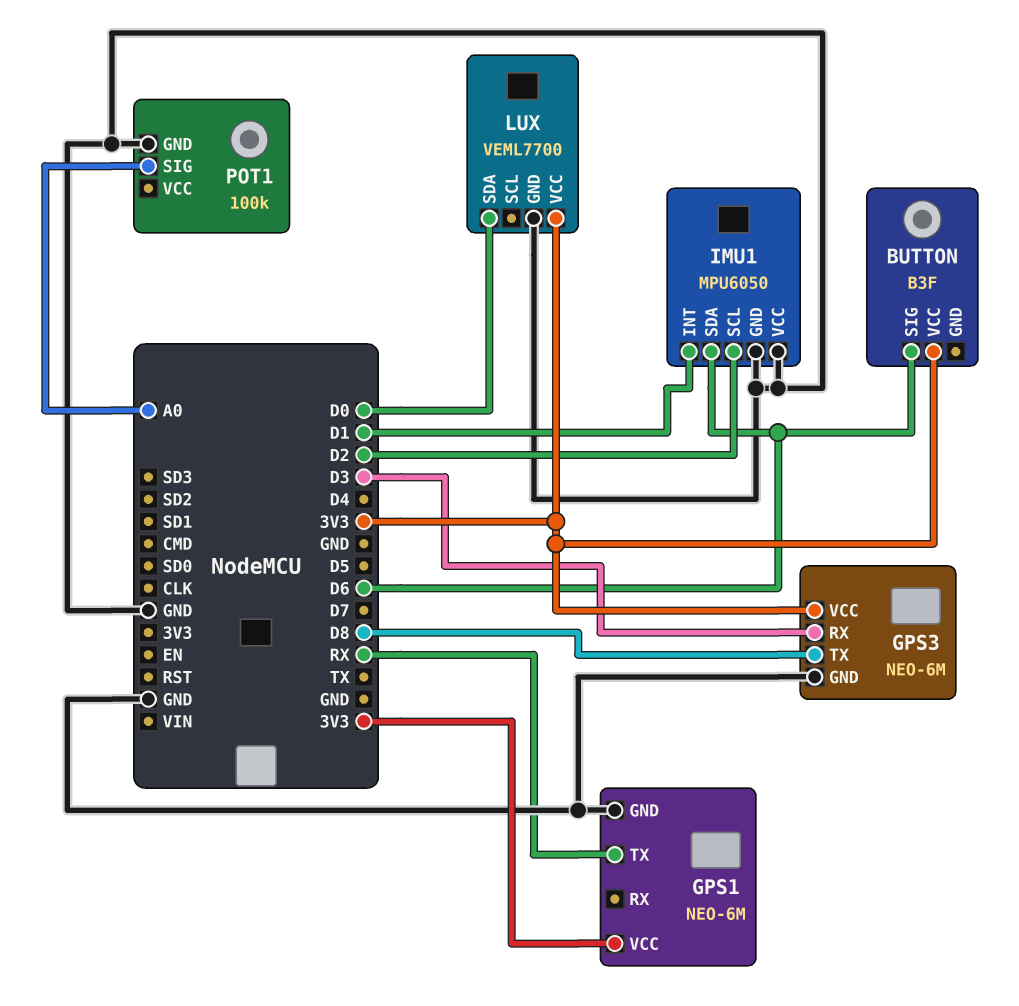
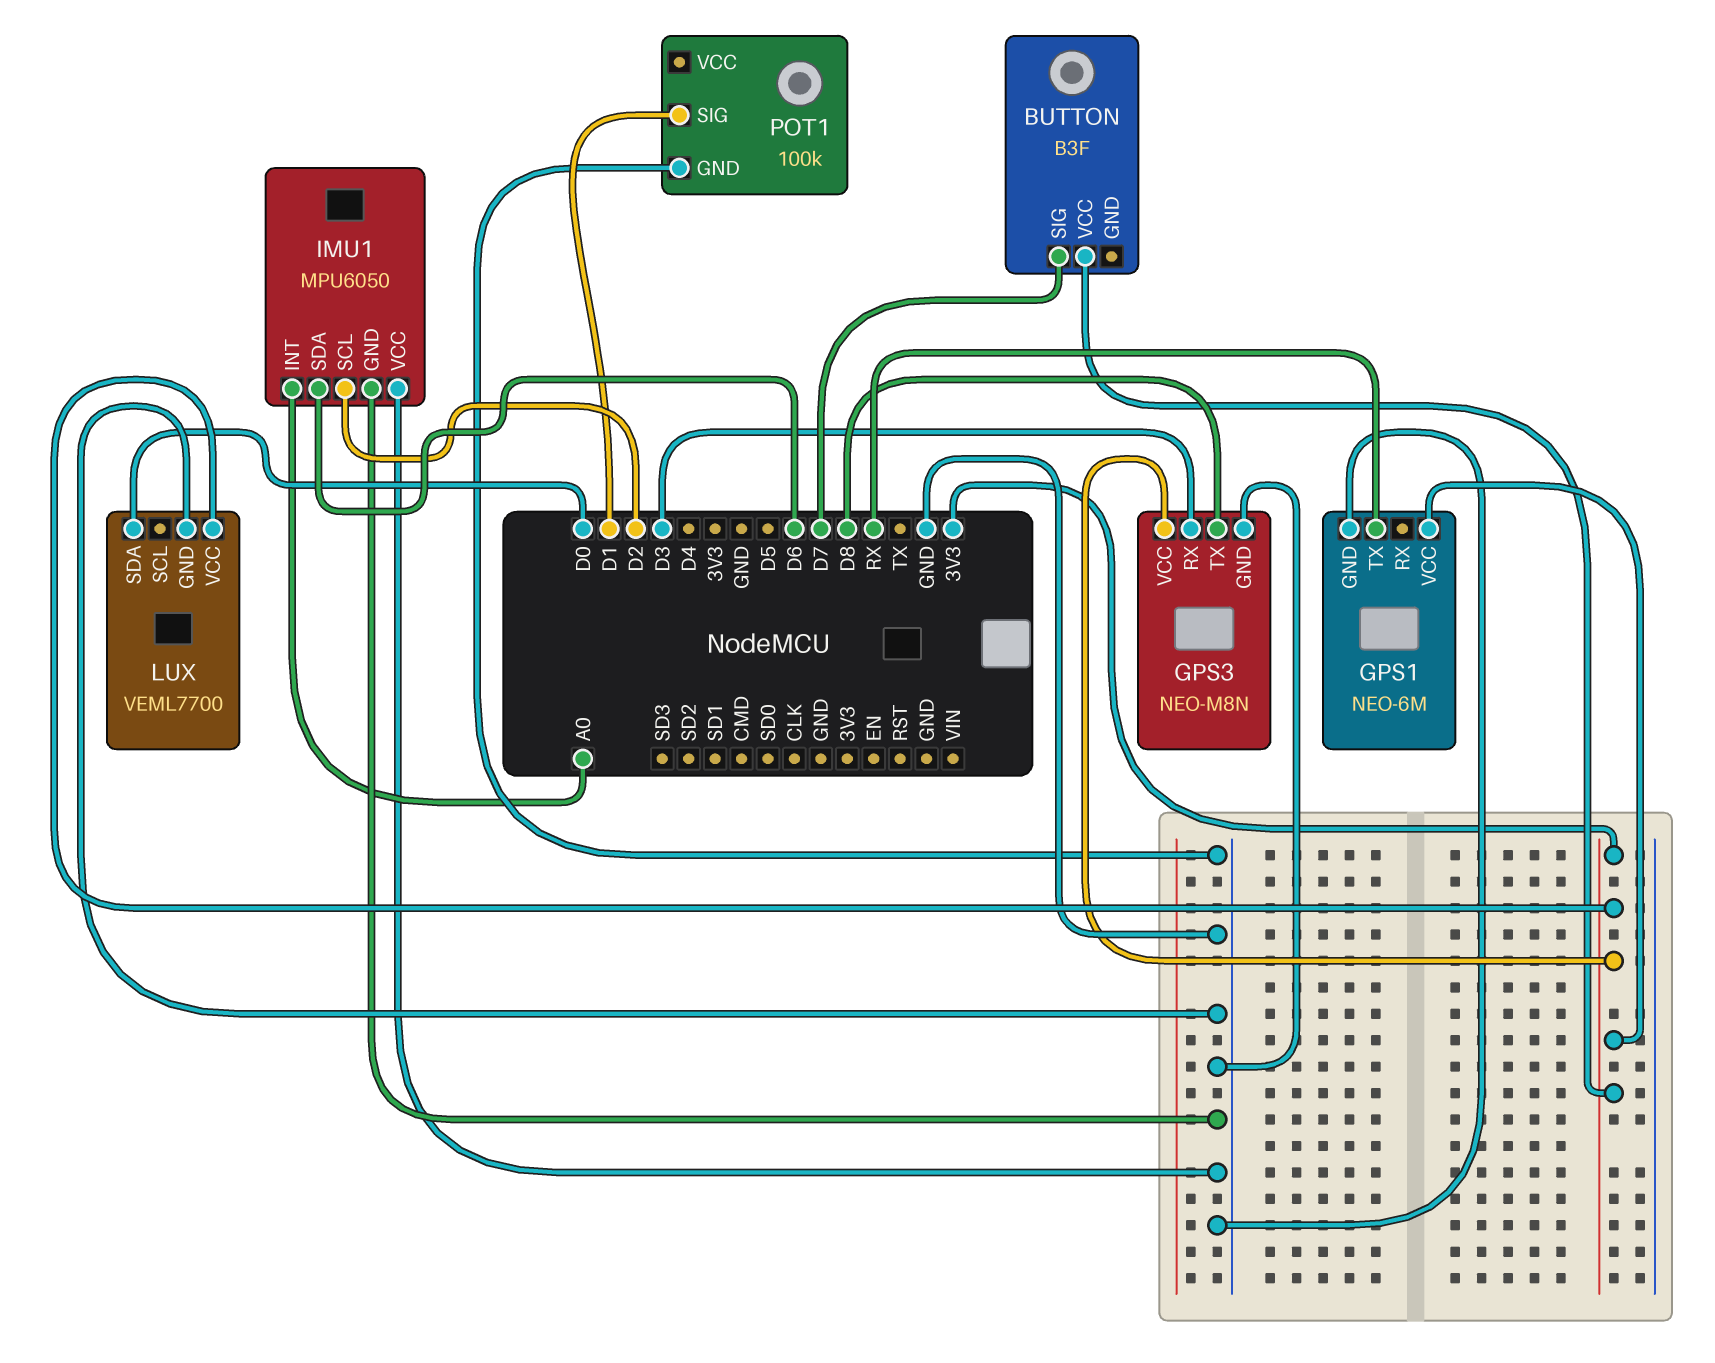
BUTTON pin SIG: D6 -> D7
GPS3: NEO-6M -> NEO-M8N
IMU1 pin INT: D1 -> A0
POT1 pin SIG: A0 -> D1

